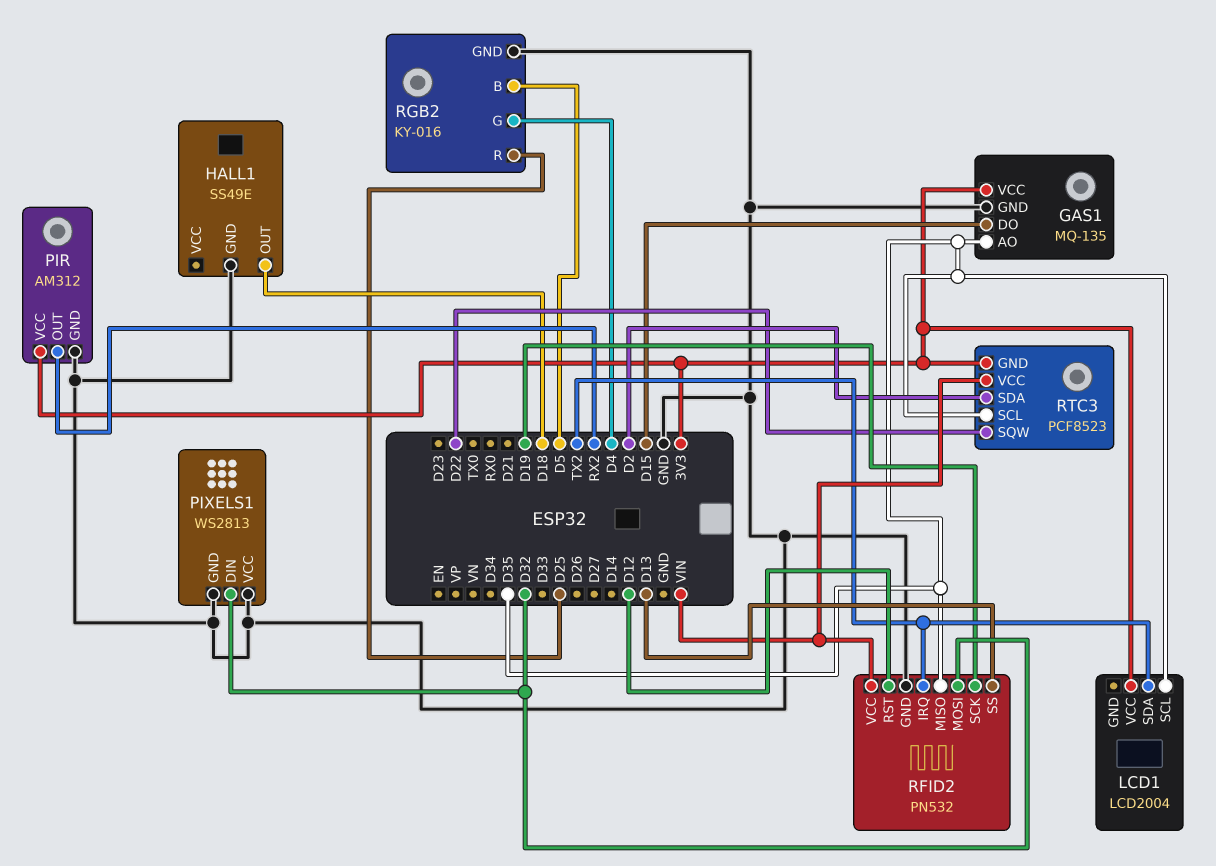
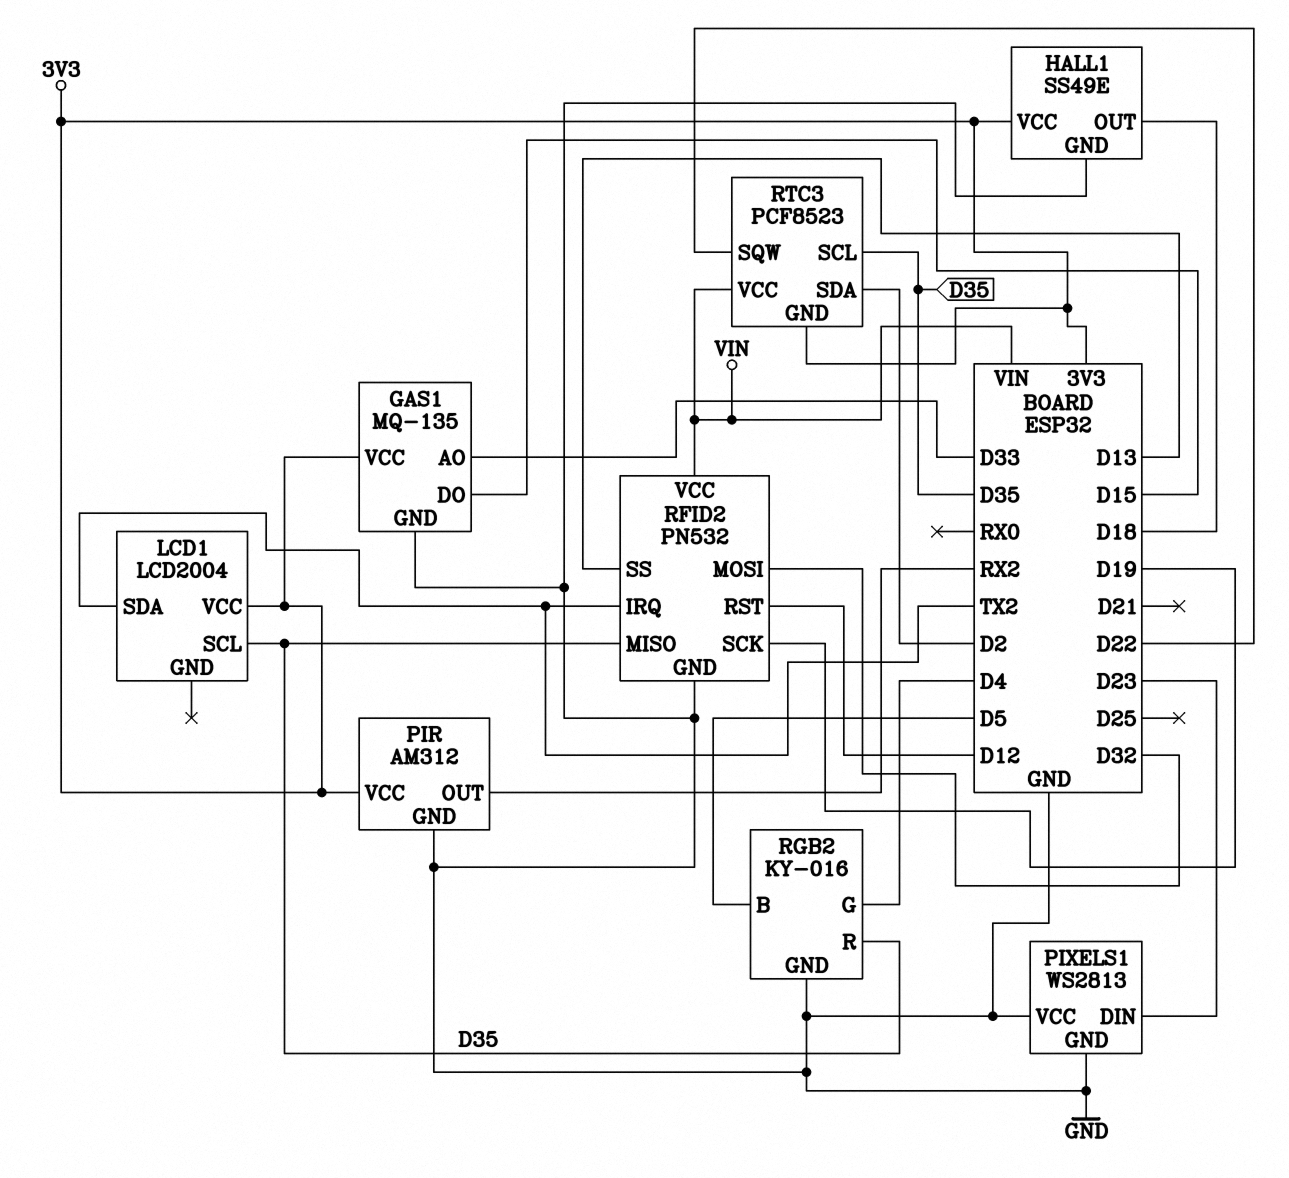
GAS1 pin AO: D35 -> D33
HALL1 pin VCC: none -> 3V3
PIXELS1 pin DIN: D32 -> D23
RGB2 pin R: D25 -> D35

